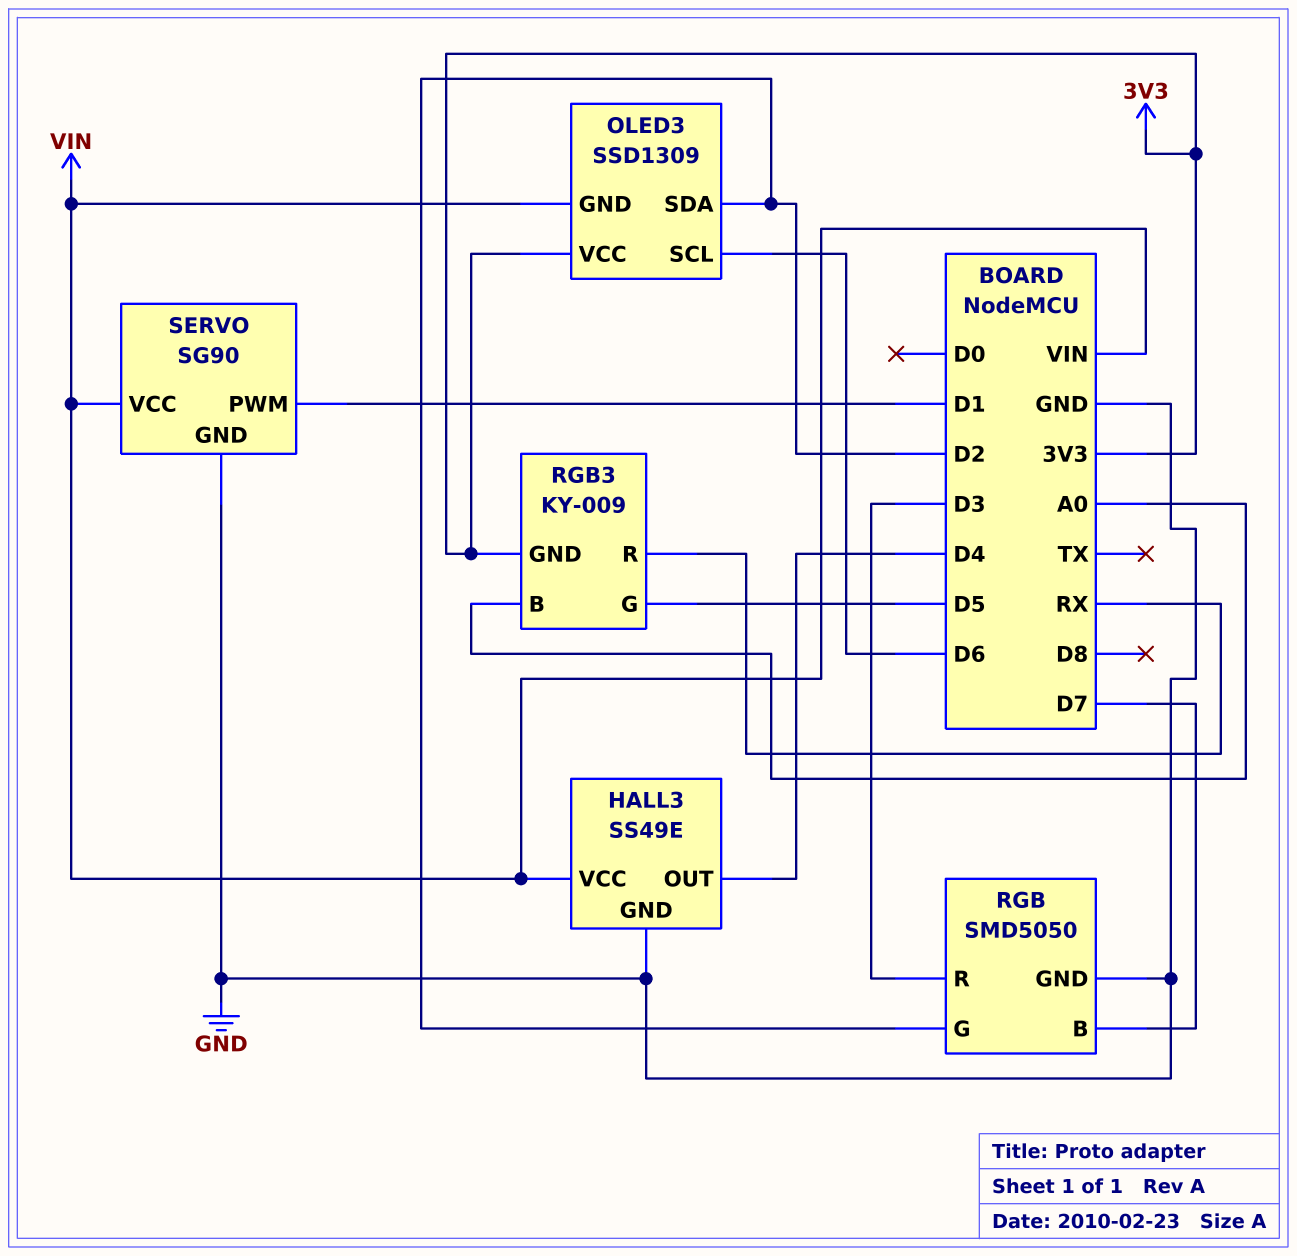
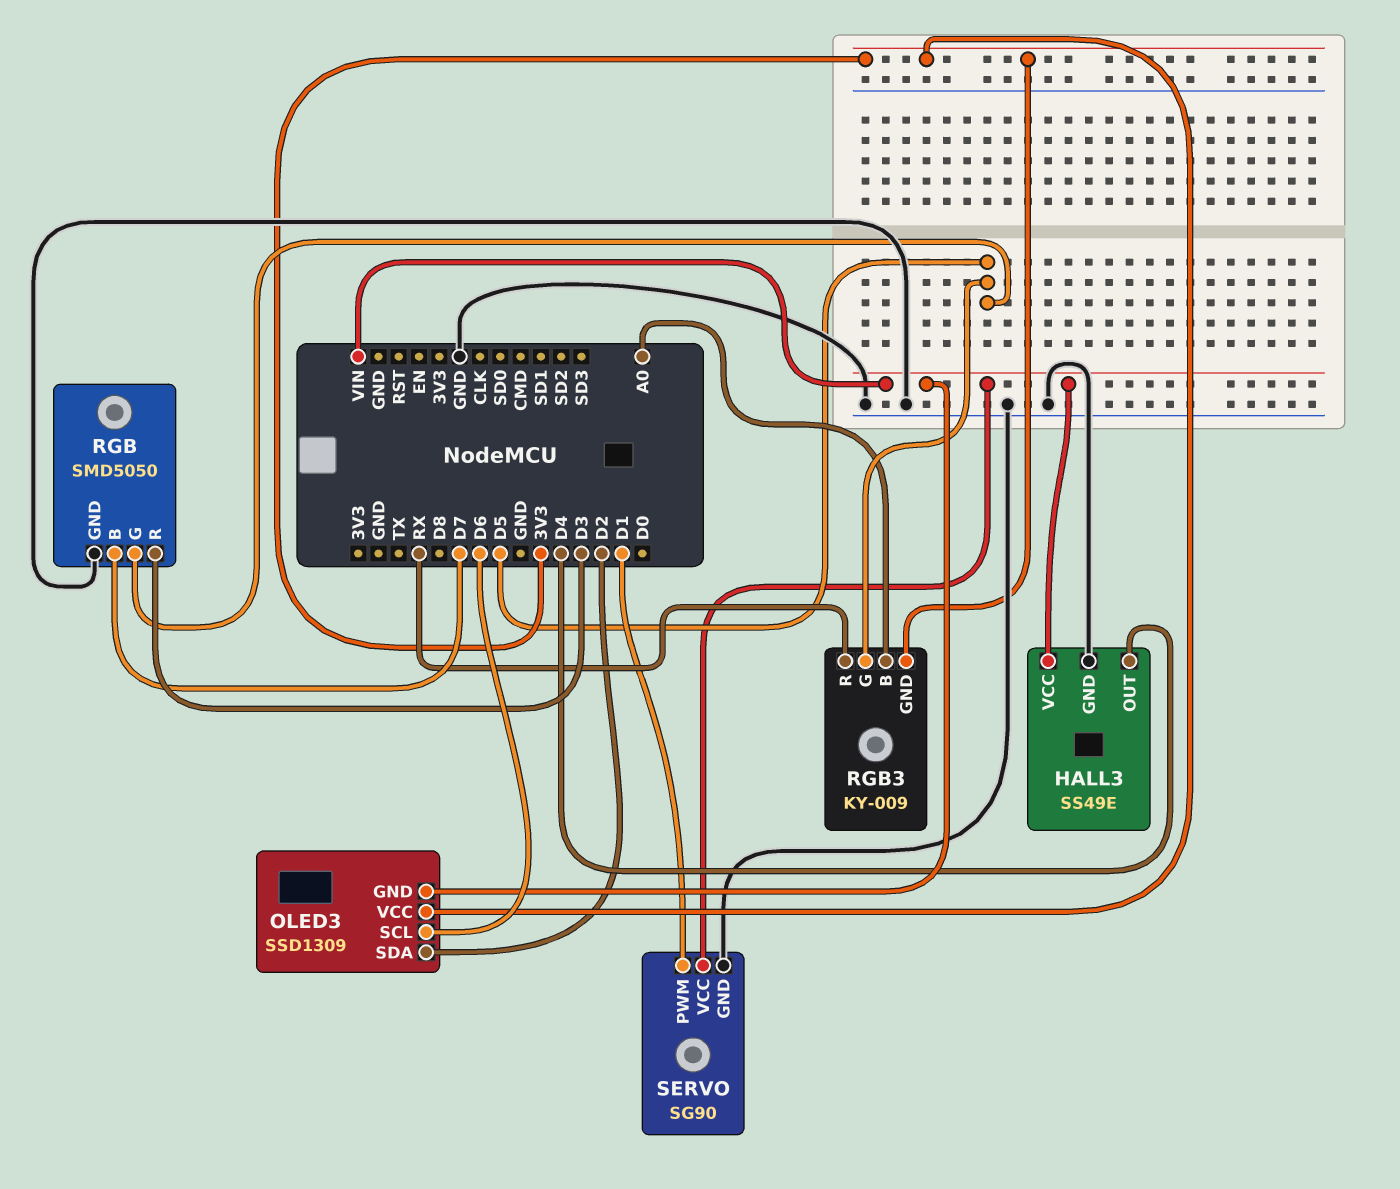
RGB pin G: D2 -> D5

